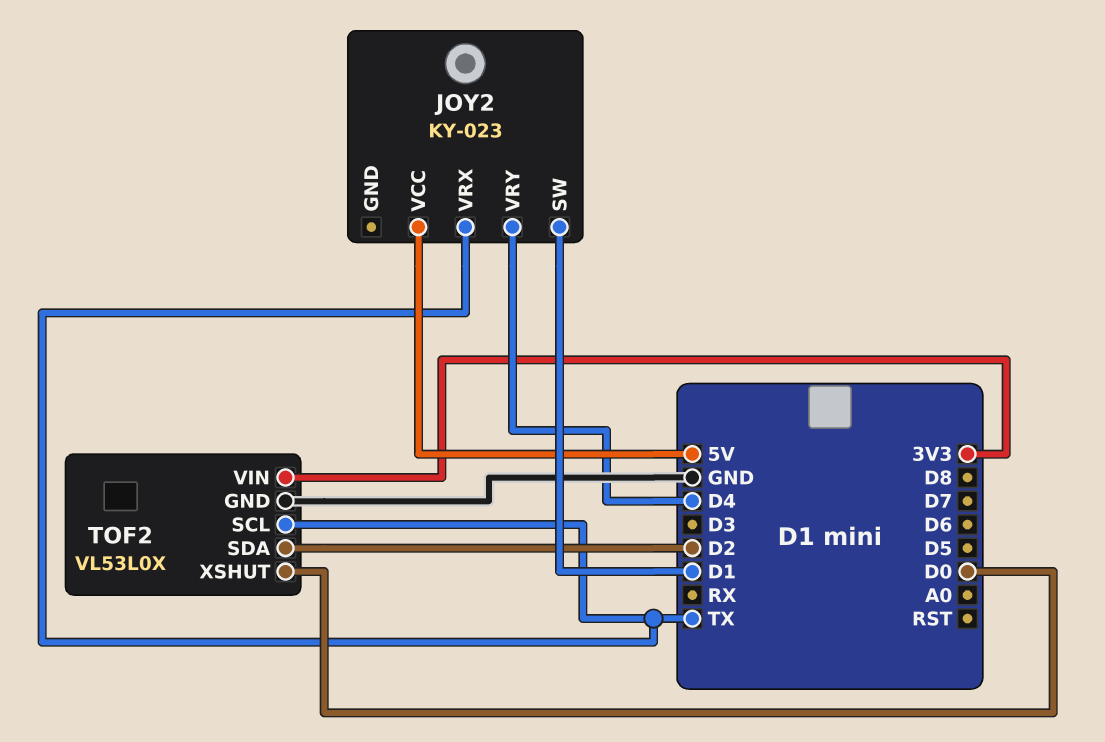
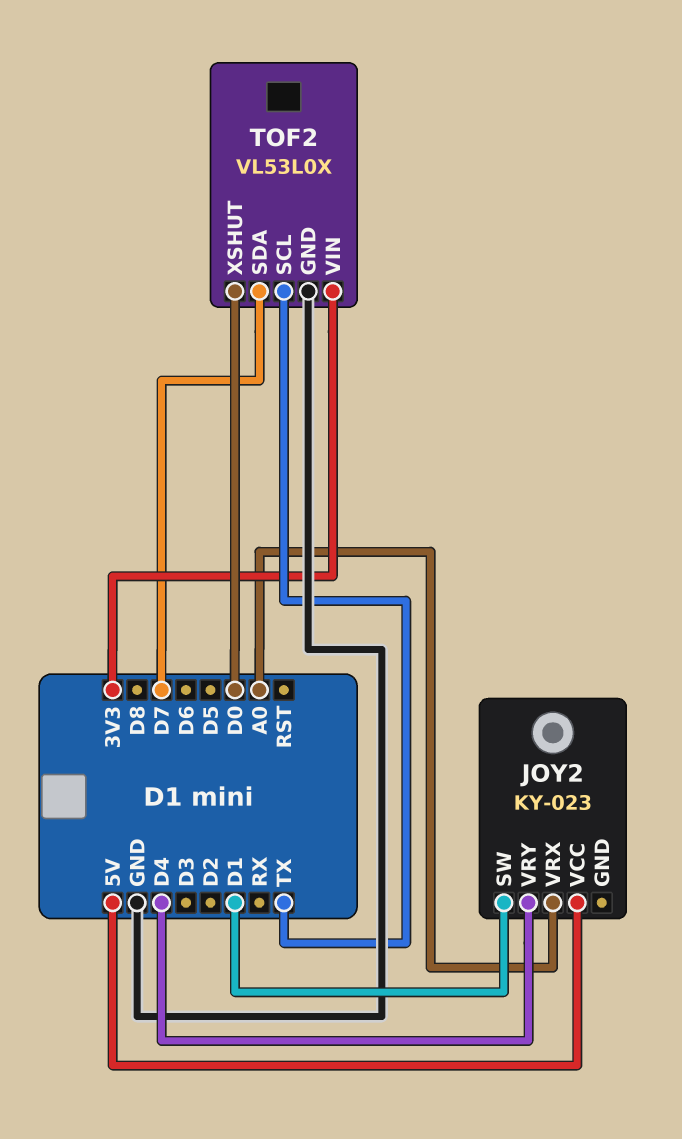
JOY2 pin VRX: TX -> A0
TOF2 pin SDA: D2 -> D7

